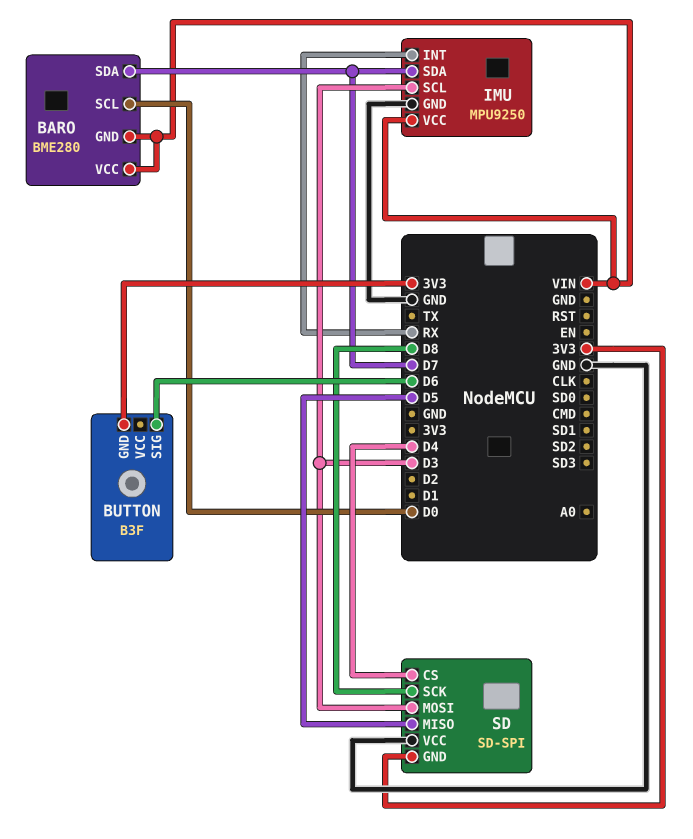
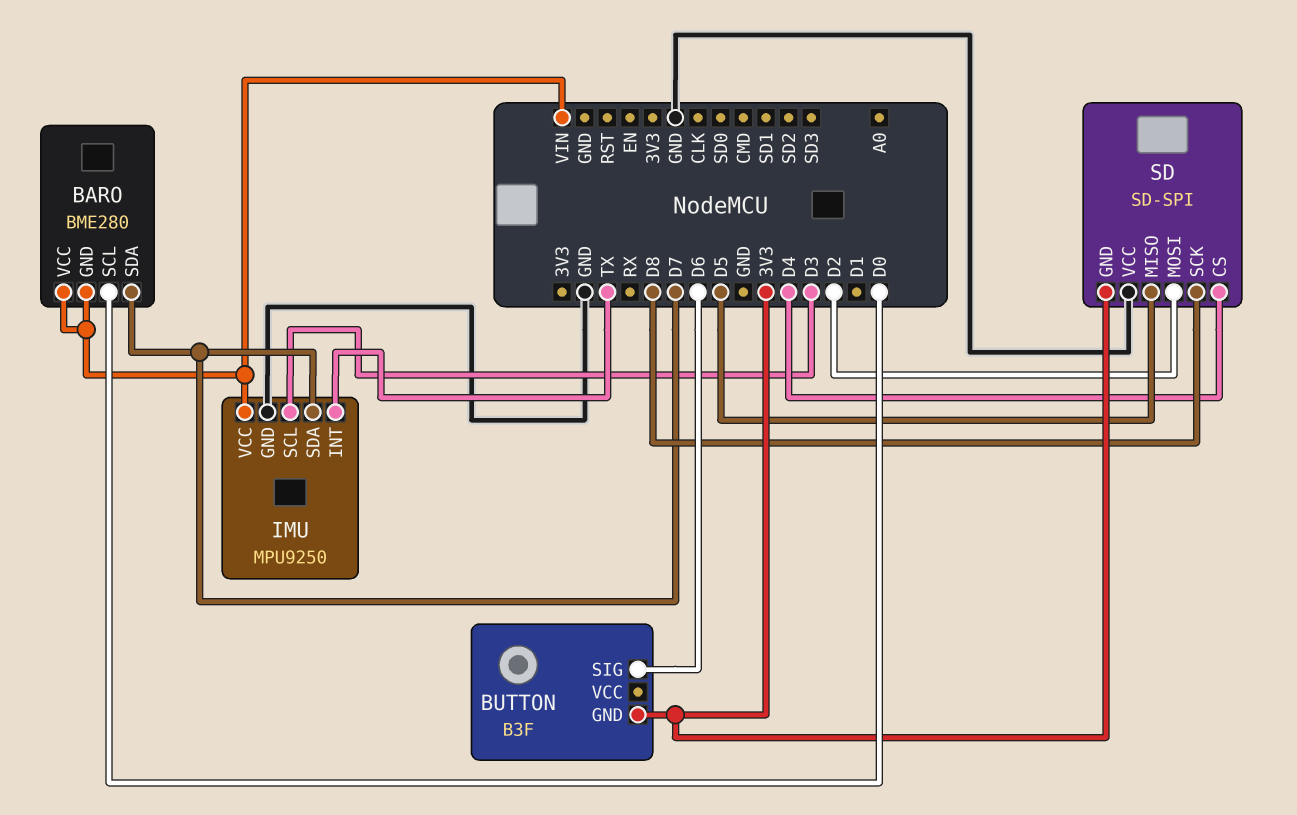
IMU pin INT: RX -> TX
SD pin MOSI: D3 -> D2

